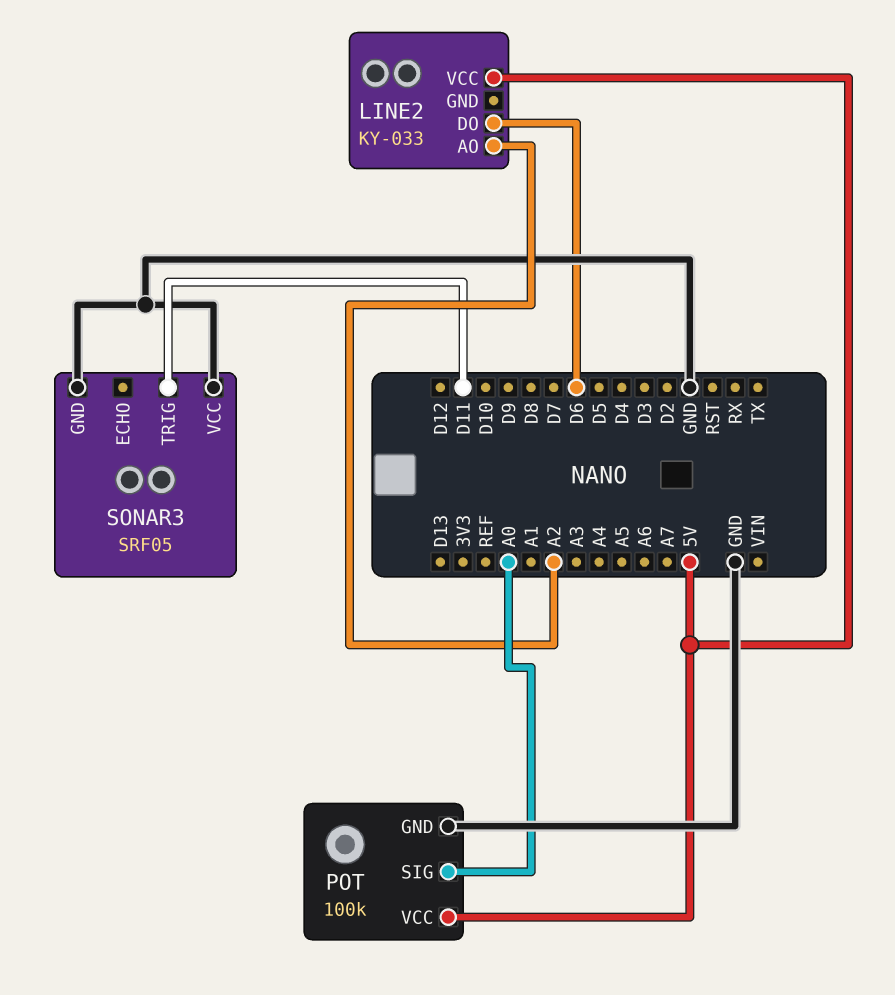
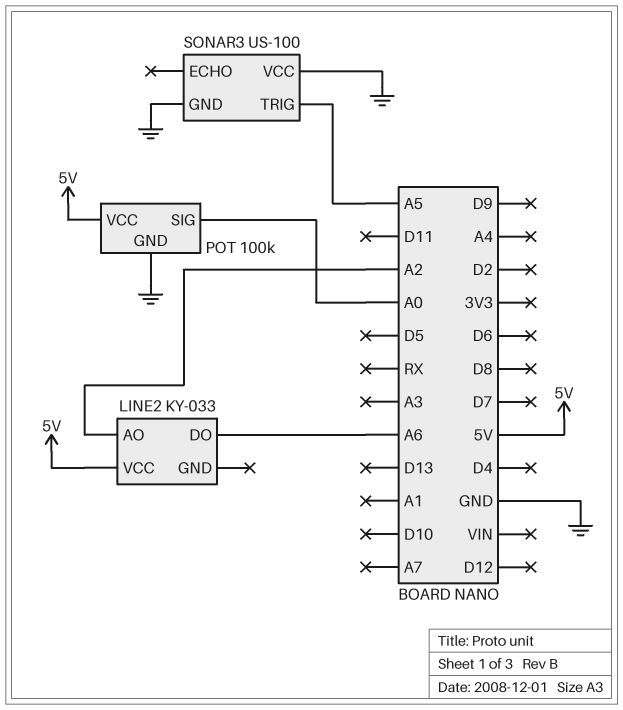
LINE2 pin DO: D6 -> A6
SONAR3: SRF05 -> US-100
SONAR3 pin TRIG: D11 -> A5

